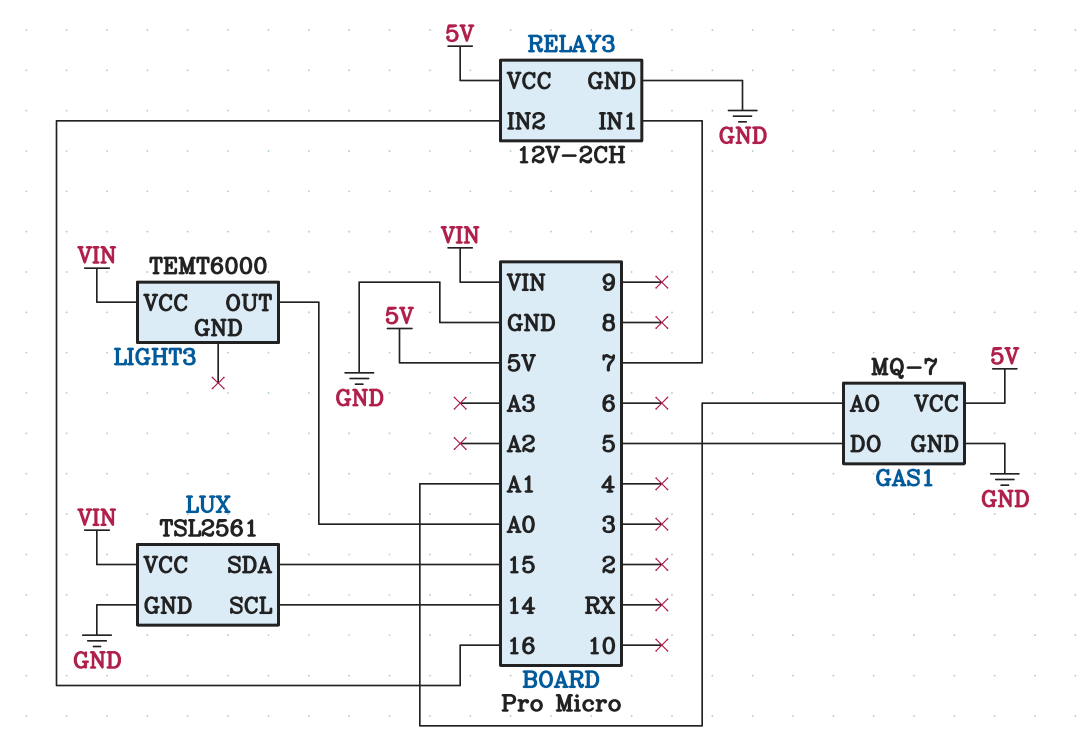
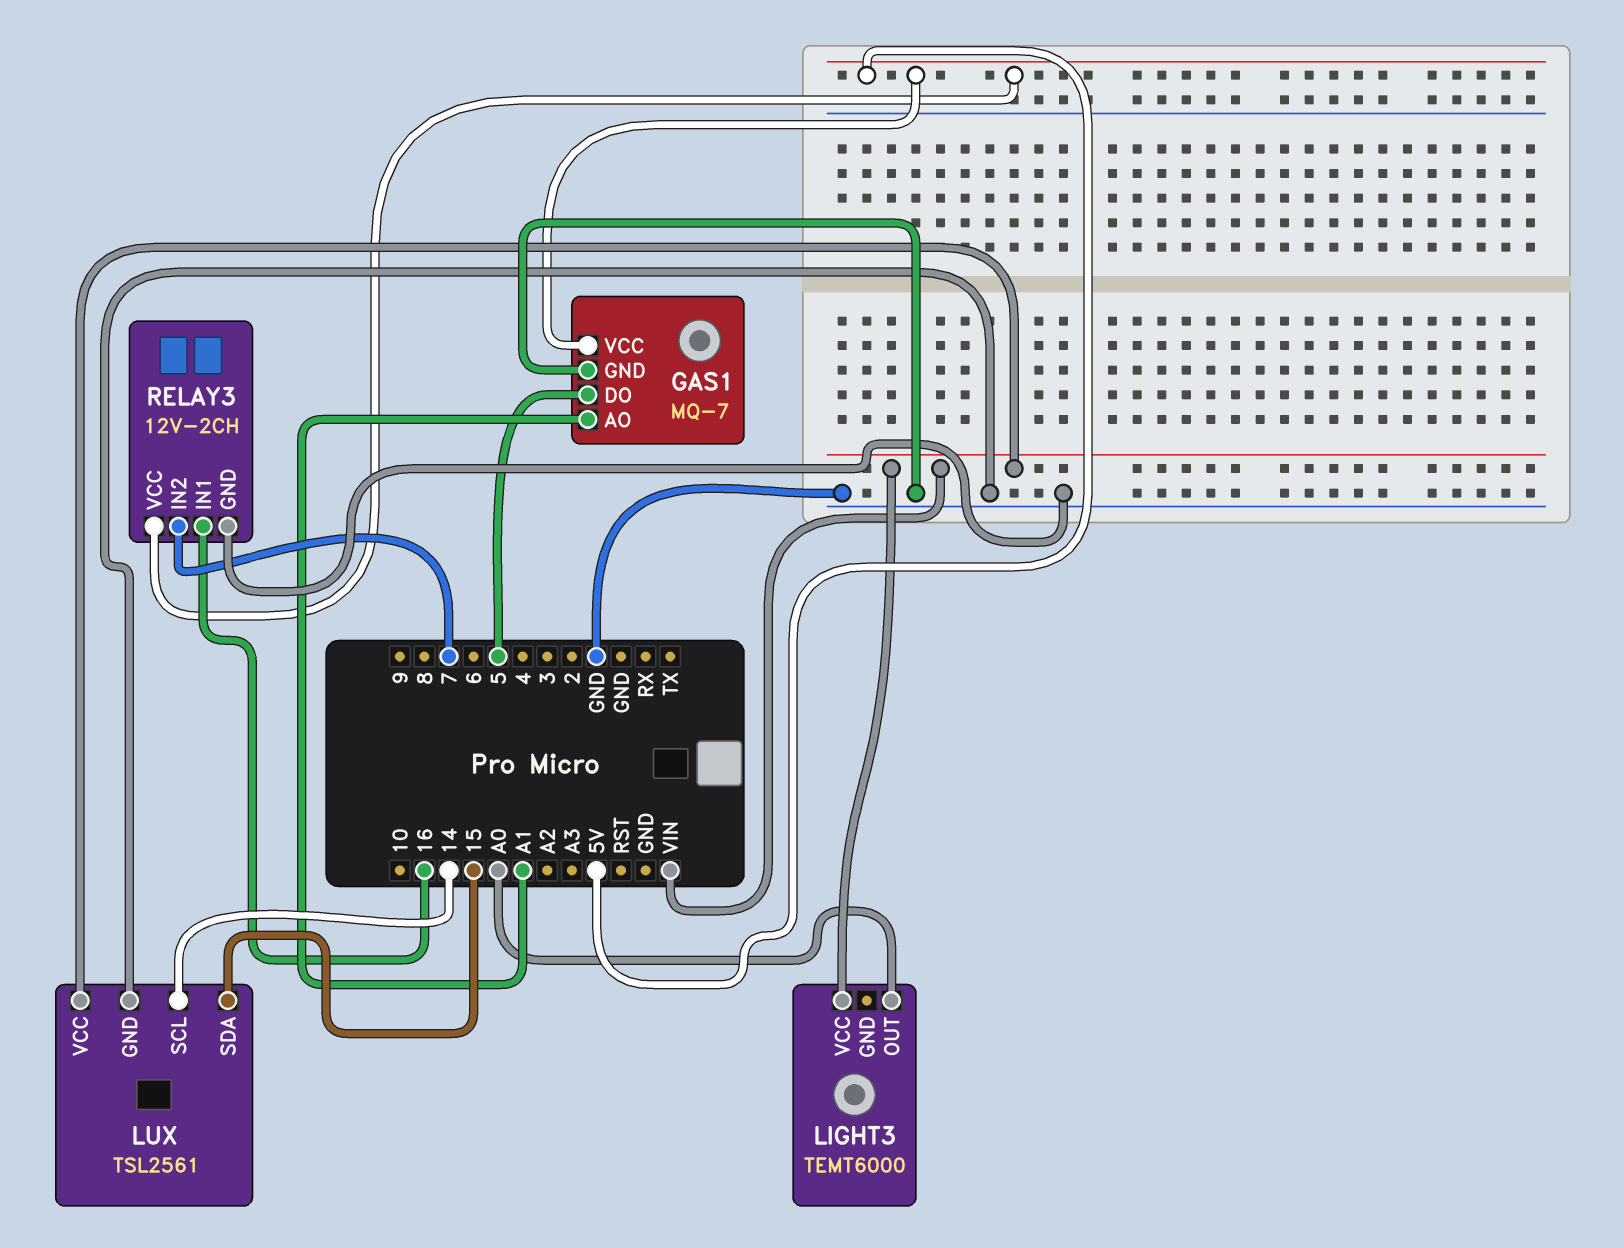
RELAY3 pin IN1: 7 -> 16
RELAY3 pin IN2: 16 -> 7

